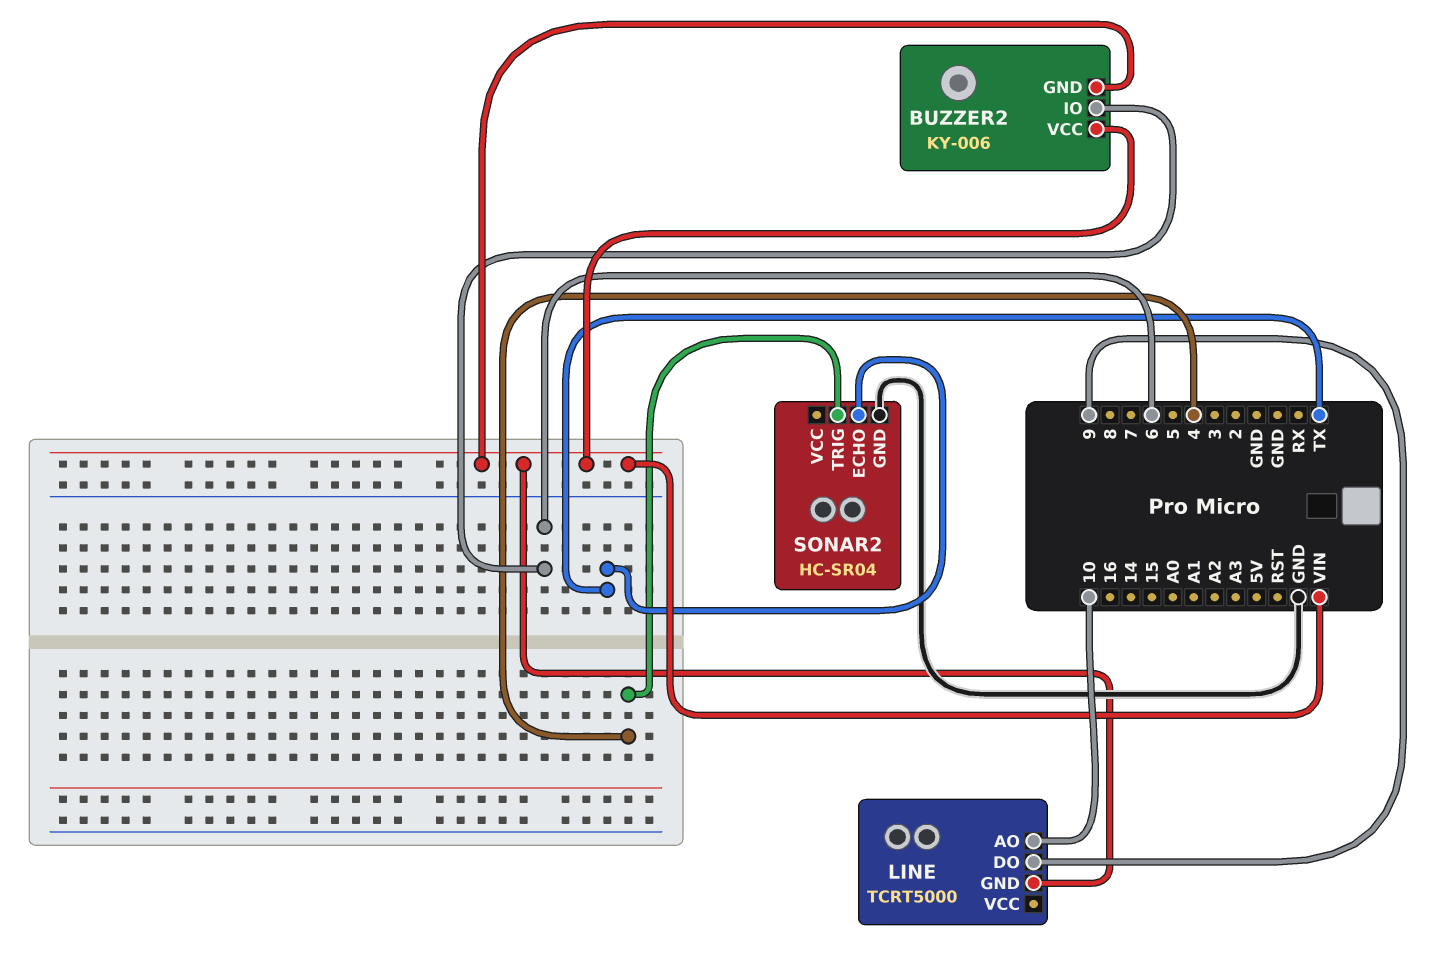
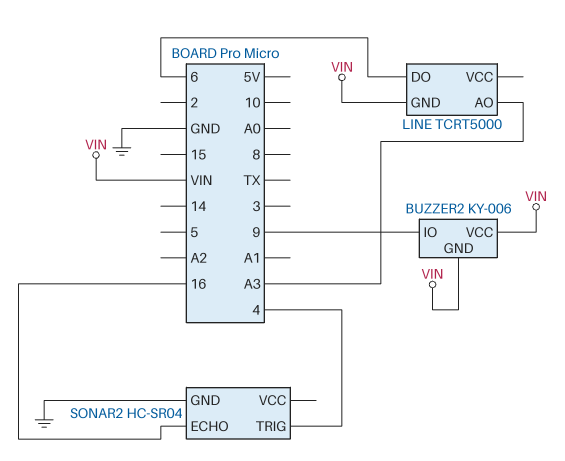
BUZZER2 pin IO: 6 -> 9
LINE pin AO: 10 -> A3
LINE pin DO: 9 -> 6
SONAR2 pin ECHO: TX -> 16

